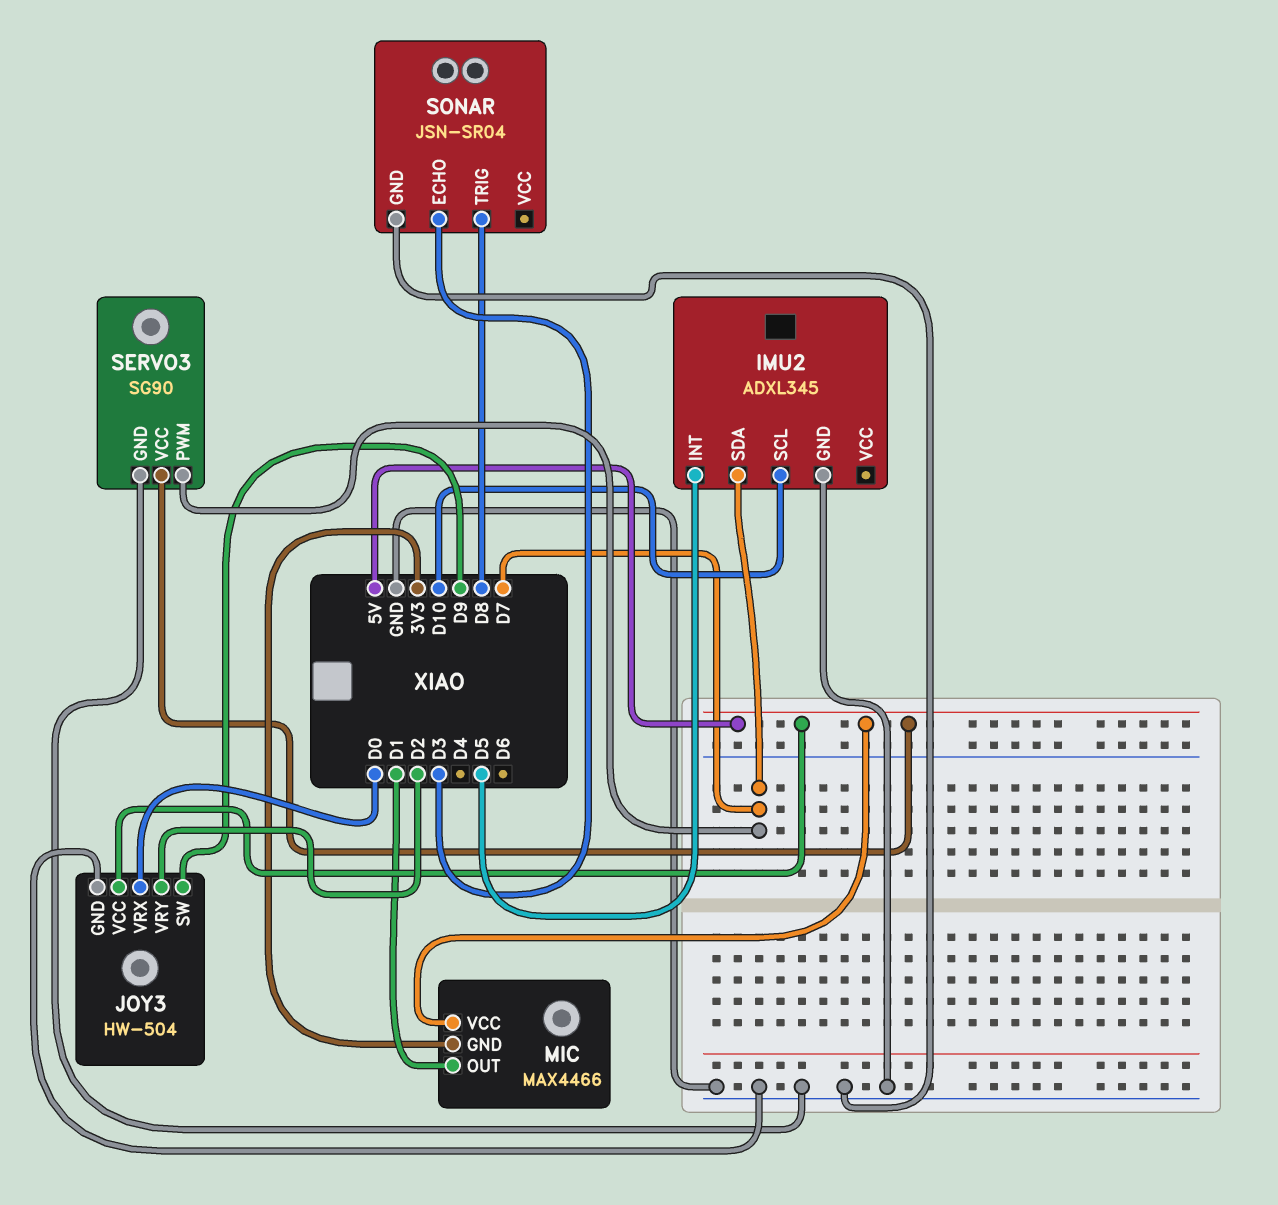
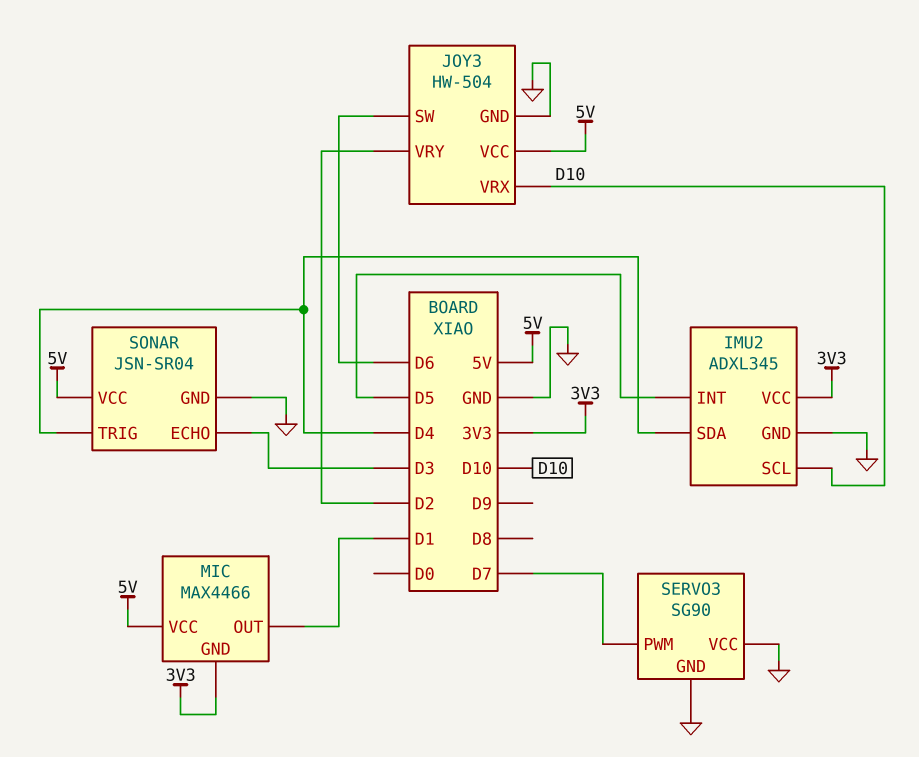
IMU2 pin SDA: D7 -> D4
IMU2 pin VCC: none -> 3V3
JOY3 pin SW: D9 -> D6
JOY3 pin VRX: D0 -> D10
SERVO3 pin VCC: 5V -> GND
SONAR pin TRIG: D8 -> D4
SONAR pin VCC: none -> 5V

